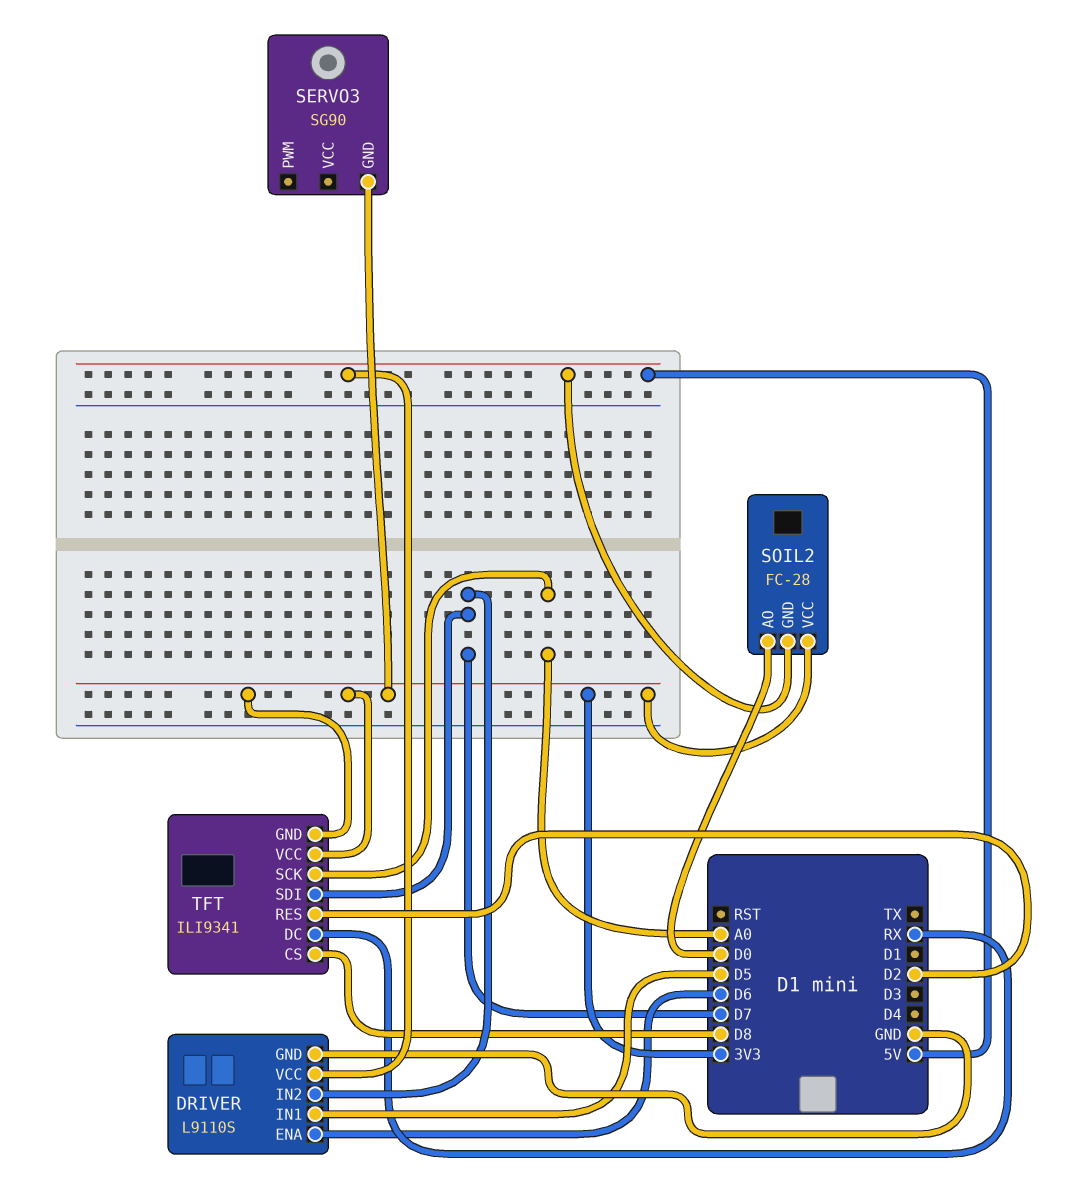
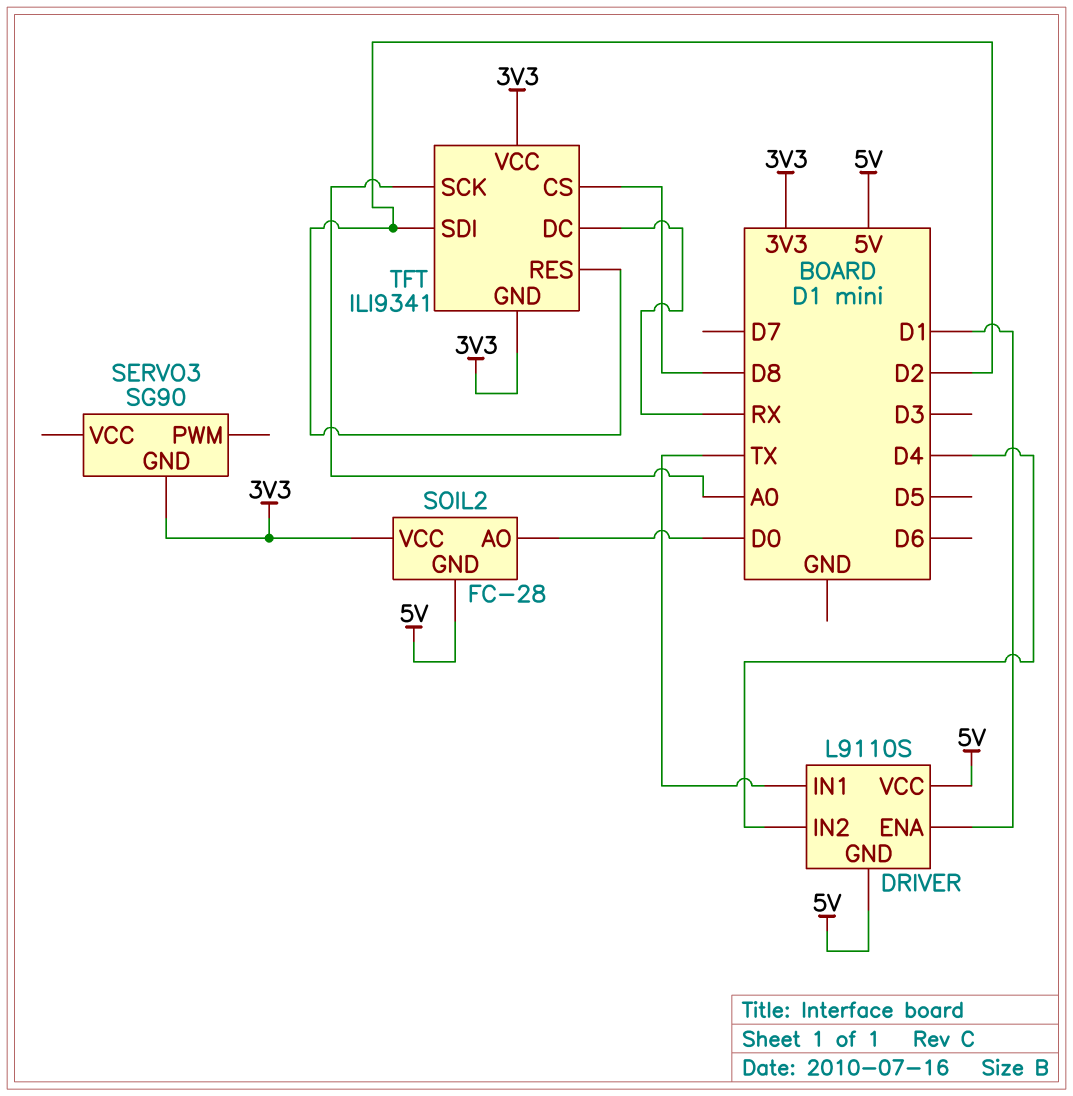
DRIVER pin ENA: D6 -> D1
DRIVER pin GND: GND -> 5V
DRIVER pin IN1: D5 -> TX
DRIVER pin IN2: D7 -> D4
TFT pin SDI: D7 -> D2

